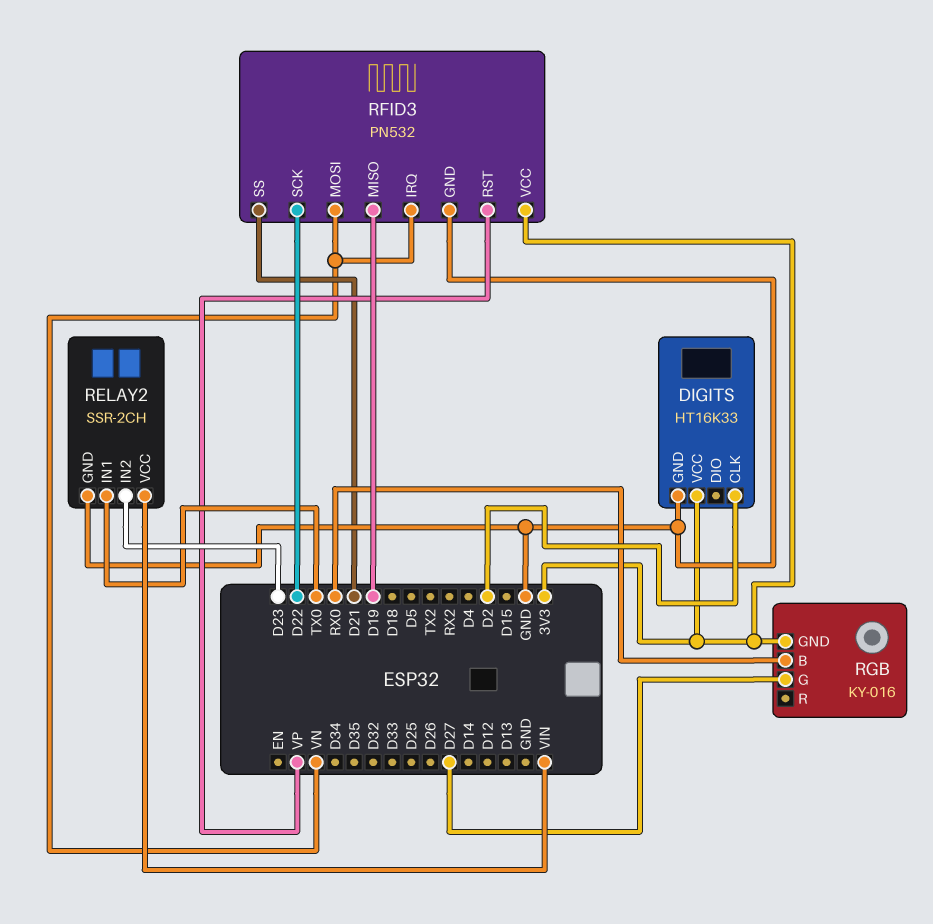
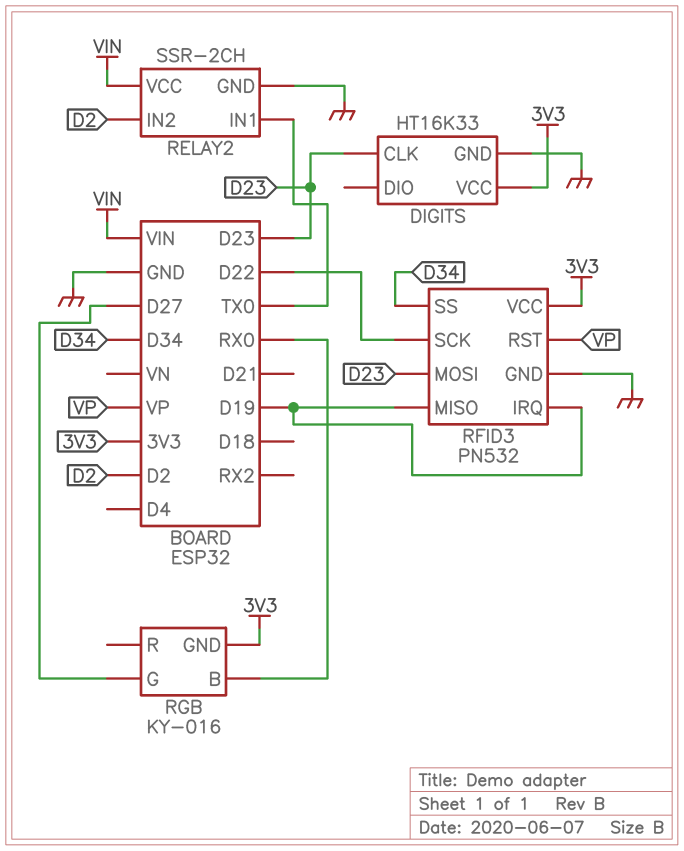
DIGITS pin CLK: D2 -> D23
RELAY2 pin IN2: D23 -> D2
RFID3 pin IRQ: VN -> D19
RFID3 pin MOSI: VN -> D23
RFID3 pin SS: D21 -> D34

